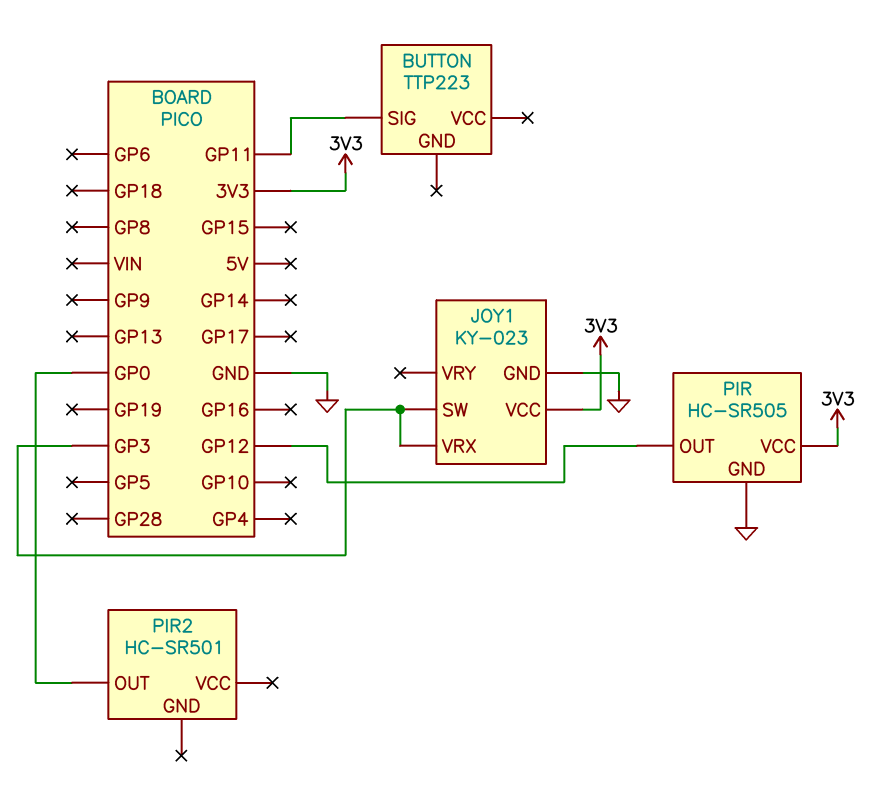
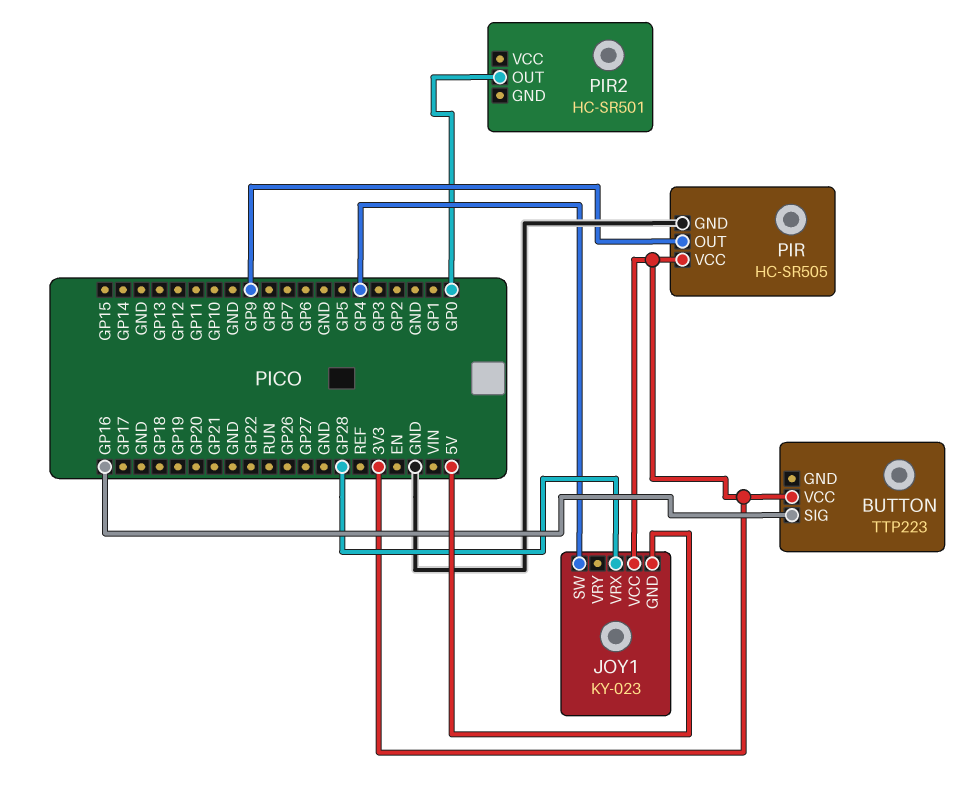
BUTTON pin SIG: GP11 -> GP16
BUTTON pin VCC: none -> 3V3
JOY1 pin GND: GND -> 5V
JOY1 pin SW: GP3 -> GP4
JOY1 pin VRX: GP3 -> GP28
PIR pin OUT: GP12 -> GP9

